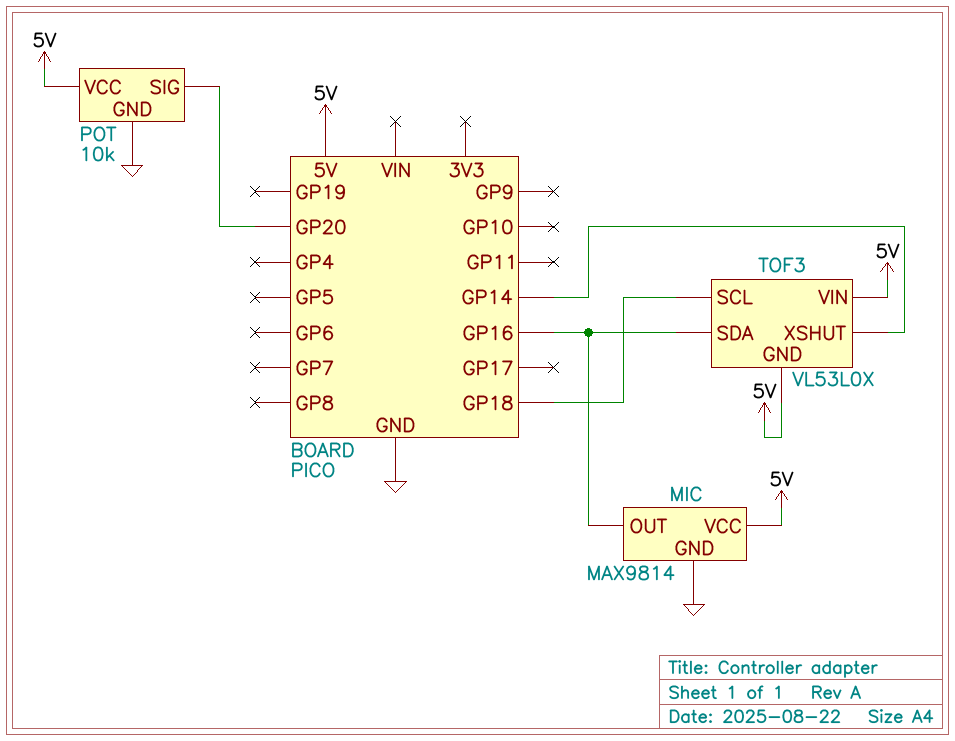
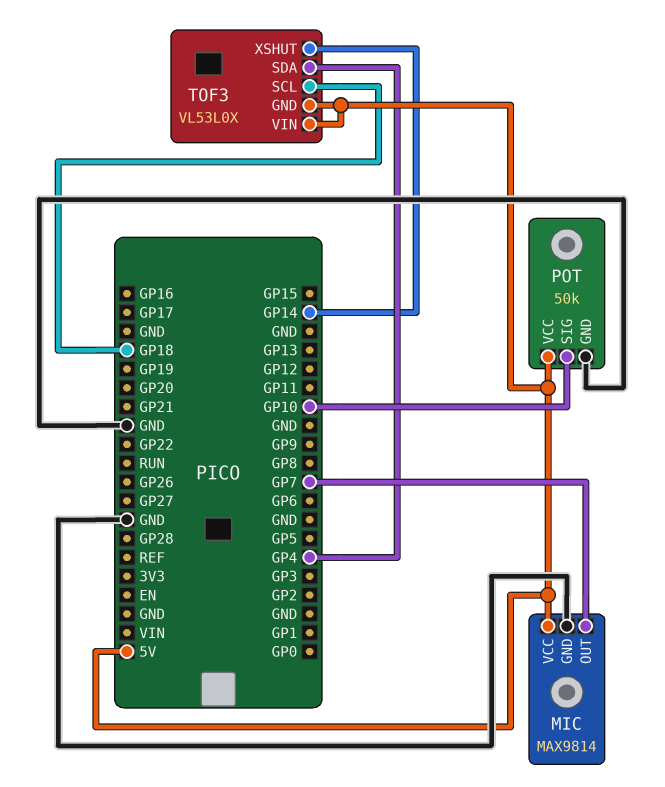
MIC pin OUT: GP16 -> GP7
POT: 10k -> 50k
POT pin SIG: GP20 -> GP10
TOF3 pin SDA: GP16 -> GP4

